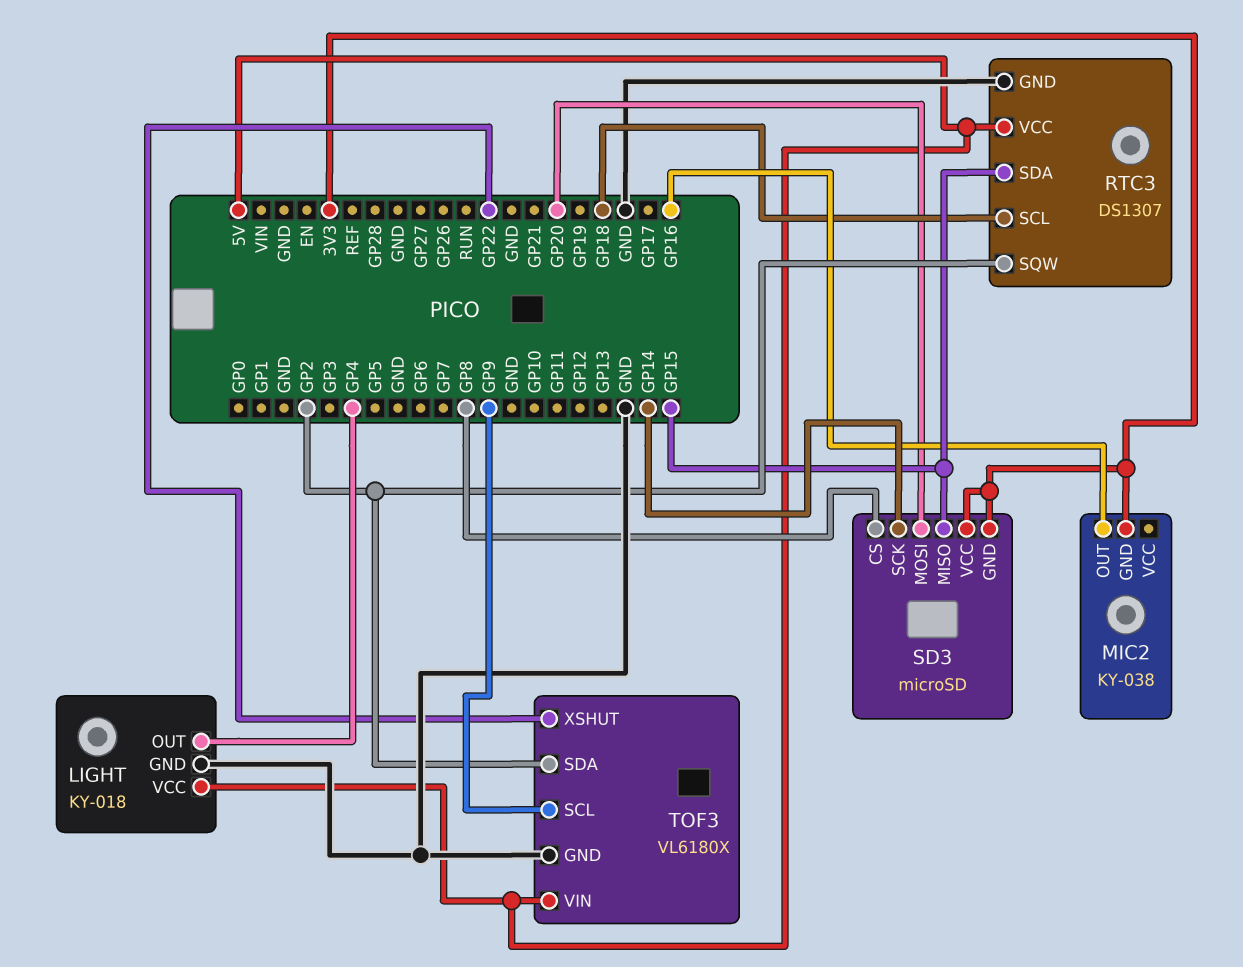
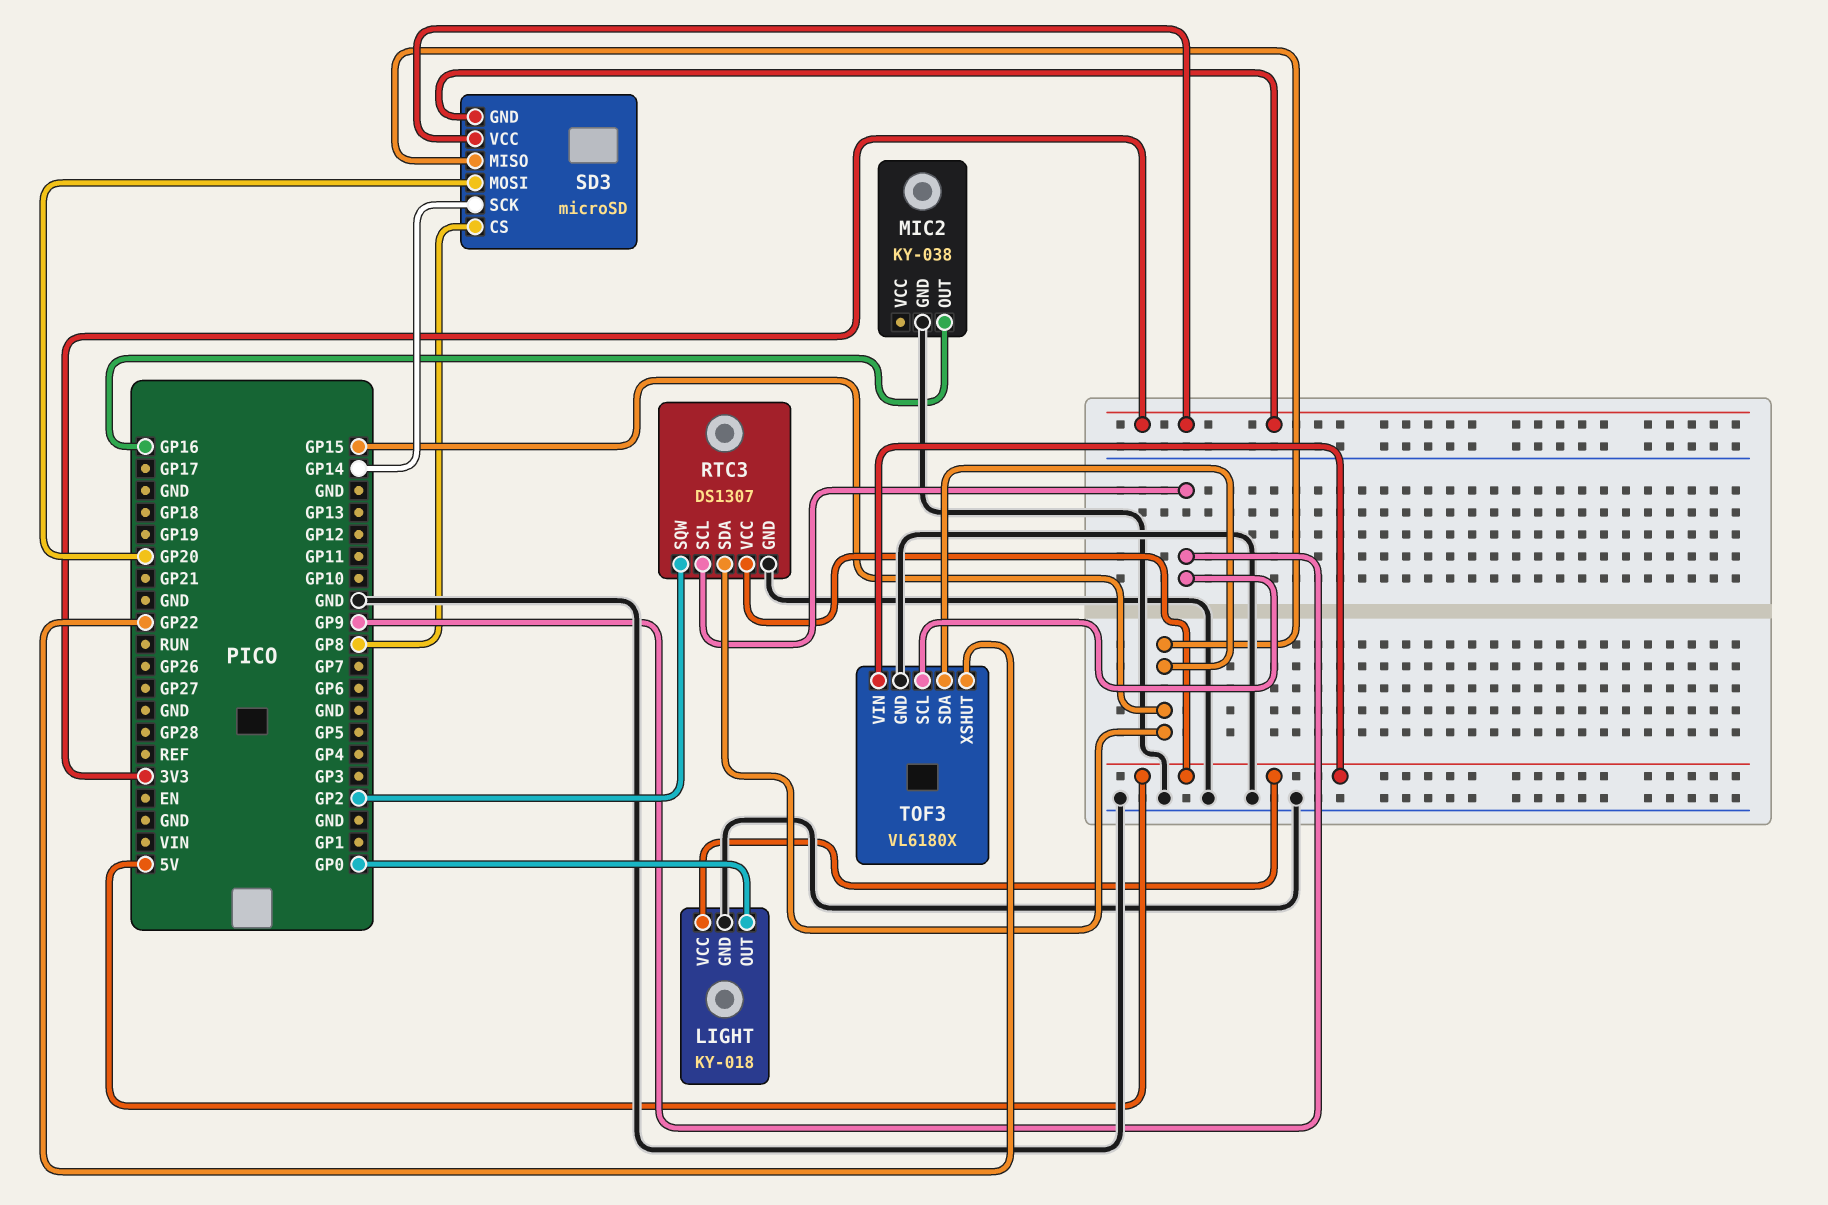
LIGHT pin OUT: GP4 -> GP0
MIC2 pin GND: 3V3 -> GND
RTC3 pin SCL: GP18 -> GP9
TOF3 pin SDA: GP2 -> GP15

